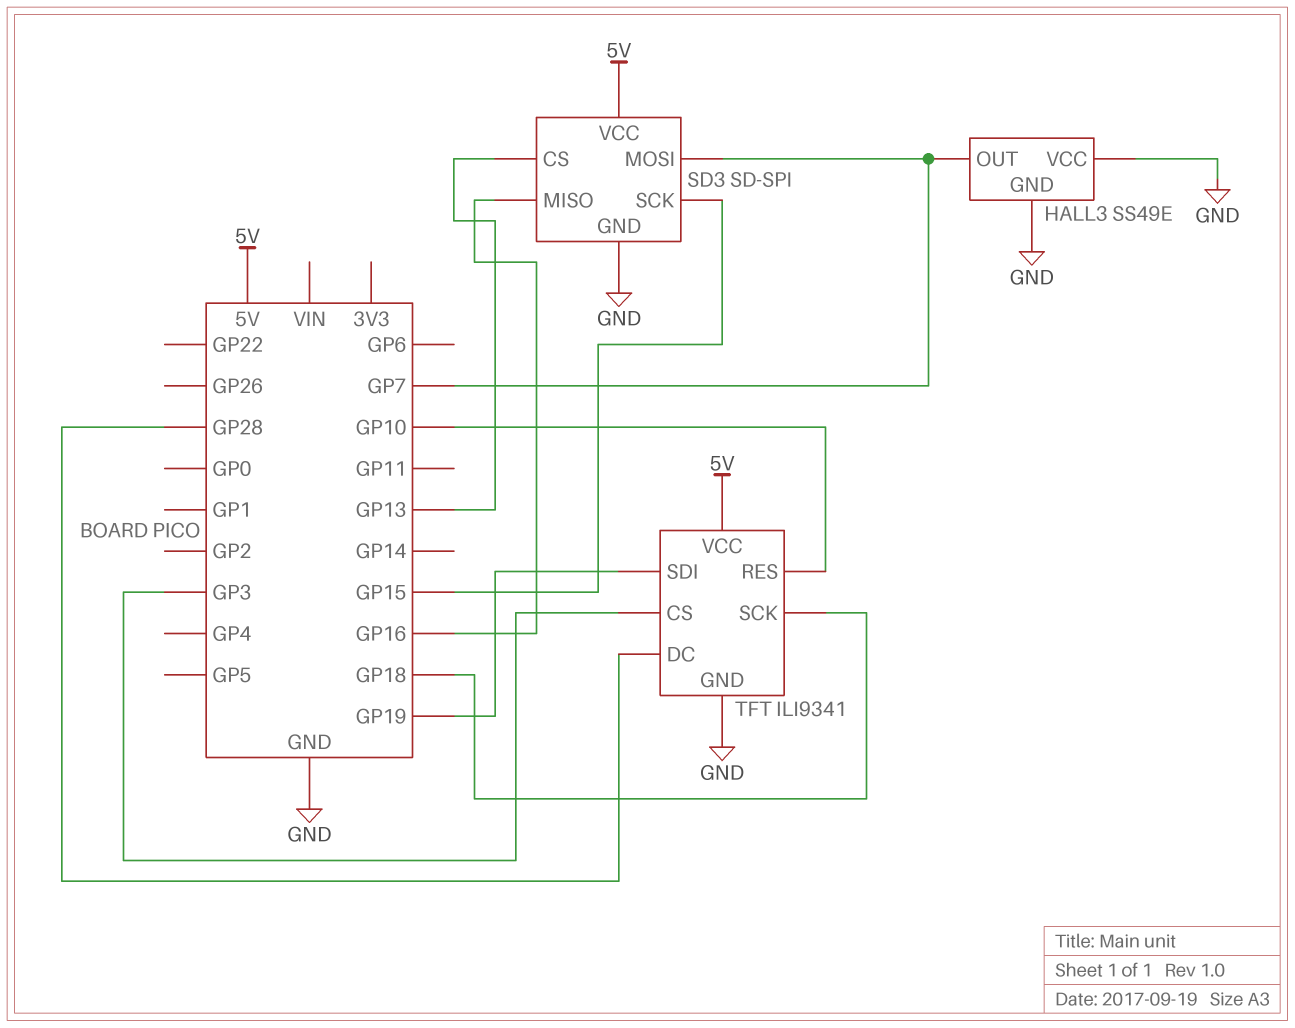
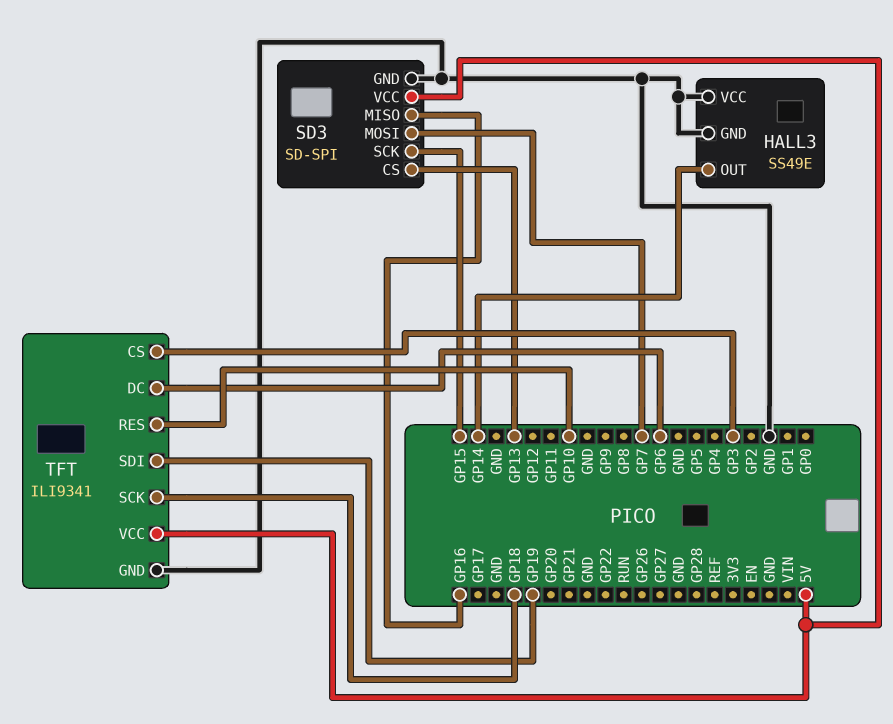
HALL3 pin OUT: GP7 -> GP14
TFT pin DC: GP28 -> GP6

